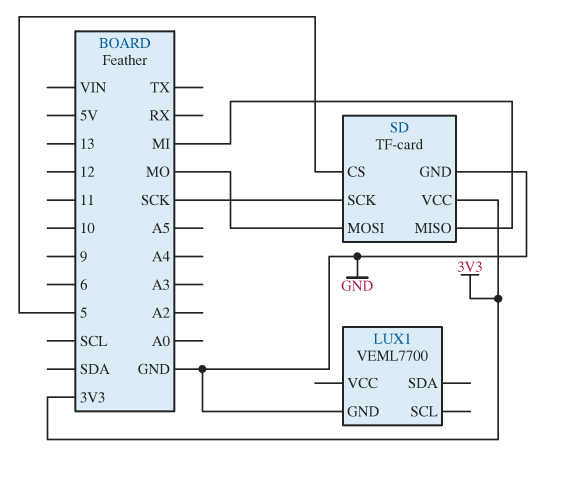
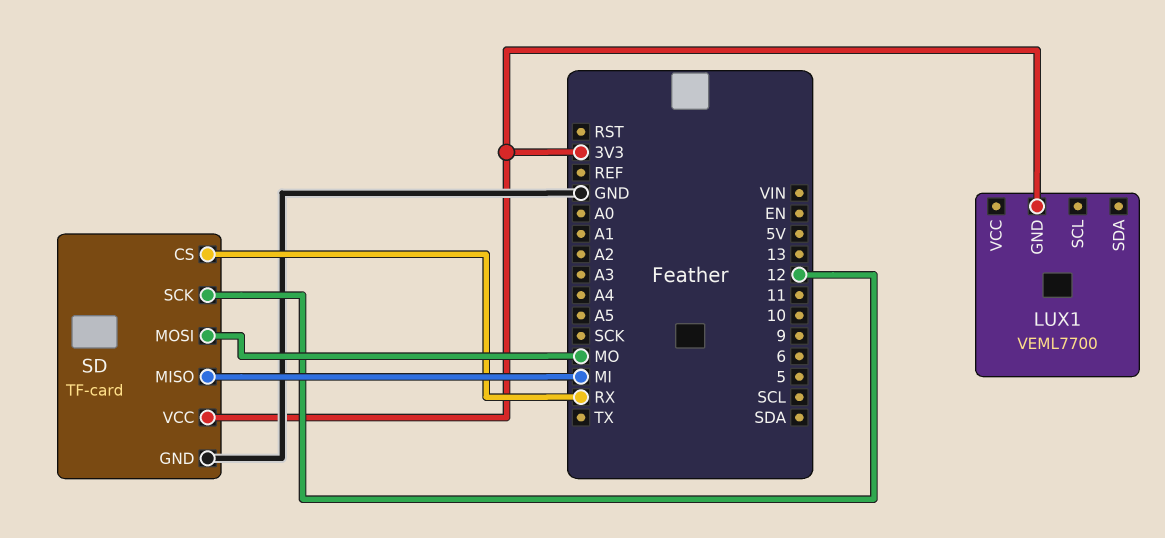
LUX1 pin GND: GND -> 3V3
SD pin CS: 5 -> RX
SD pin SCK: SCK -> 12

